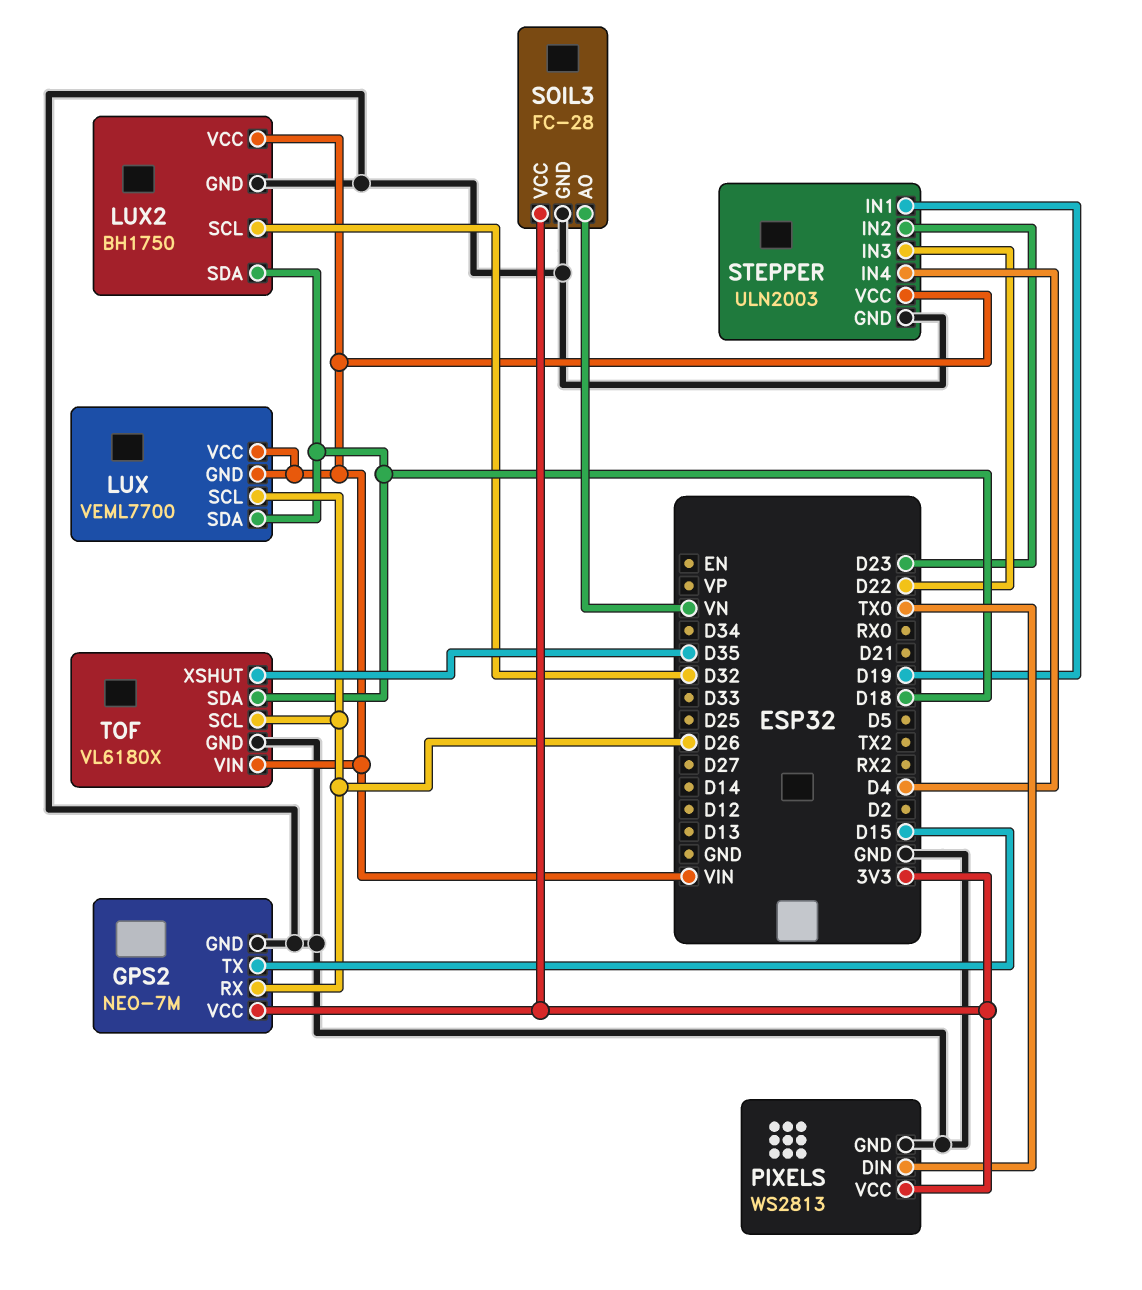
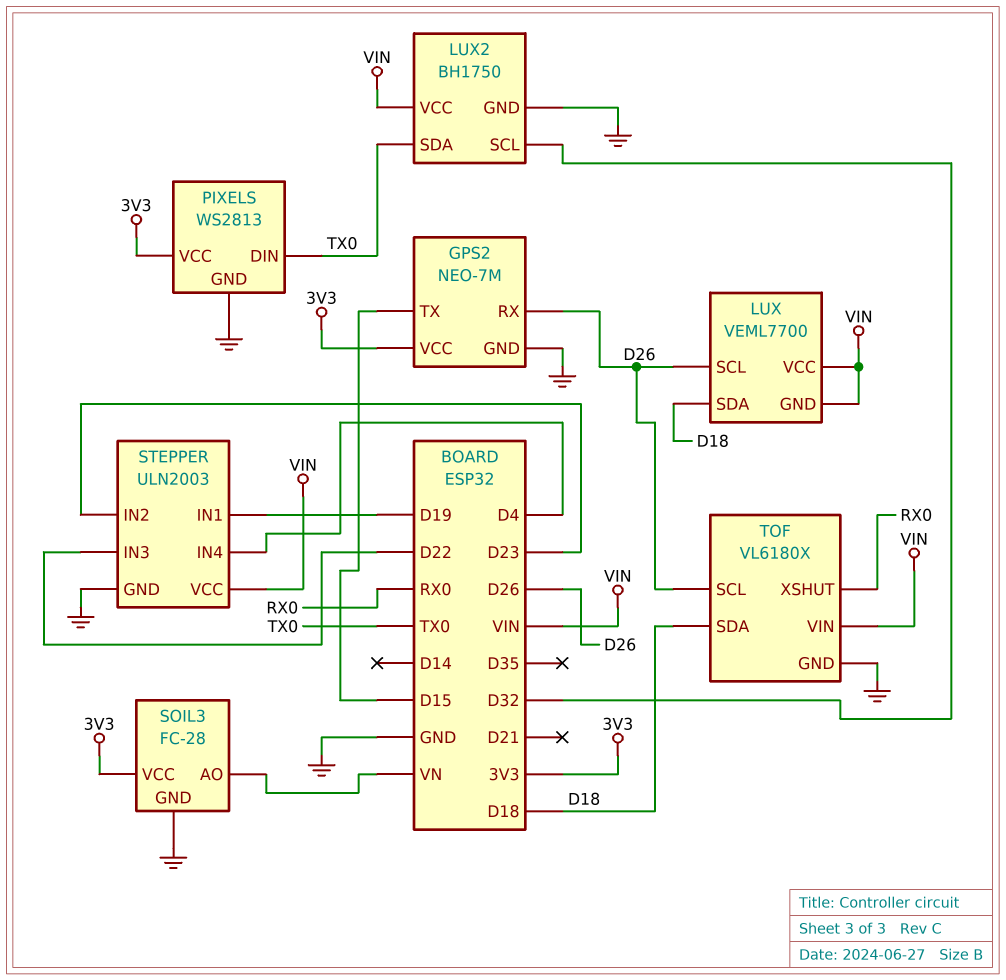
LUX2 pin SDA: D18 -> TX0
TOF pin XSHUT: D35 -> RX0

